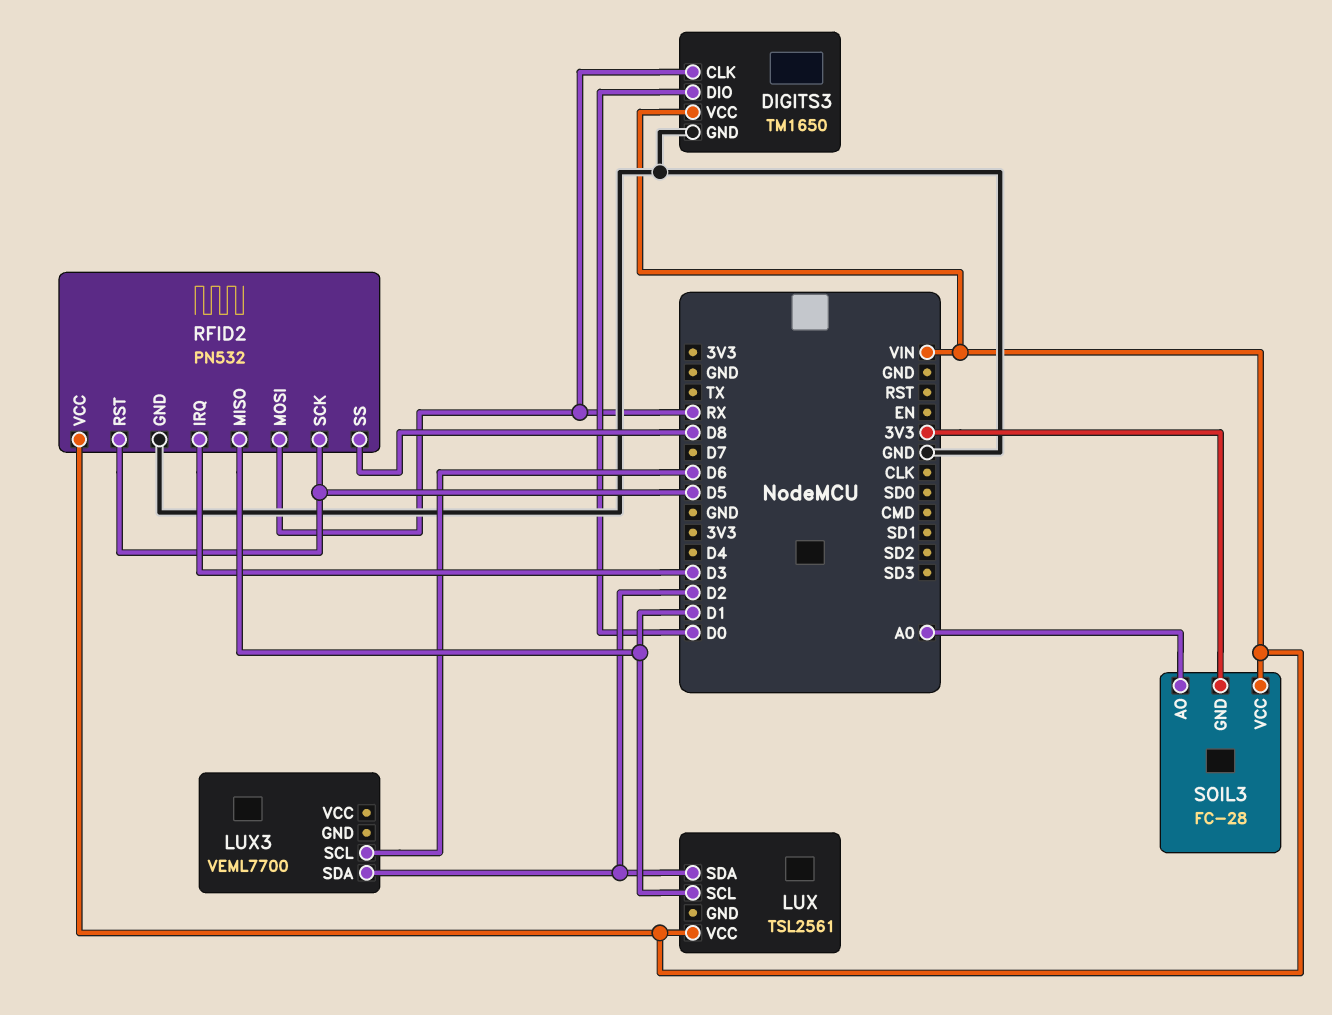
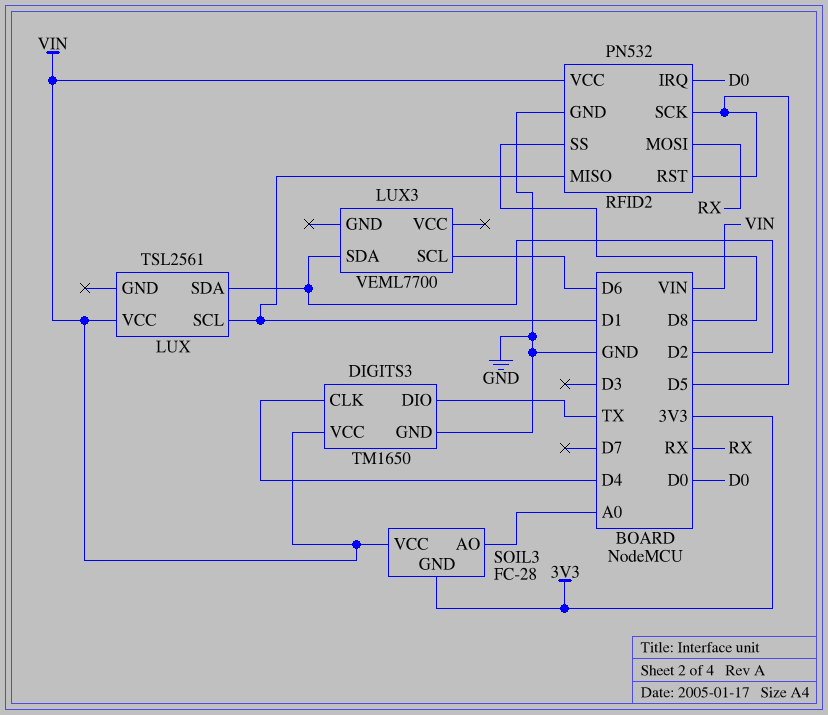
DIGITS3 pin CLK: RX -> D4
DIGITS3 pin DIO: D0 -> TX
RFID2 pin IRQ: D3 -> D0

